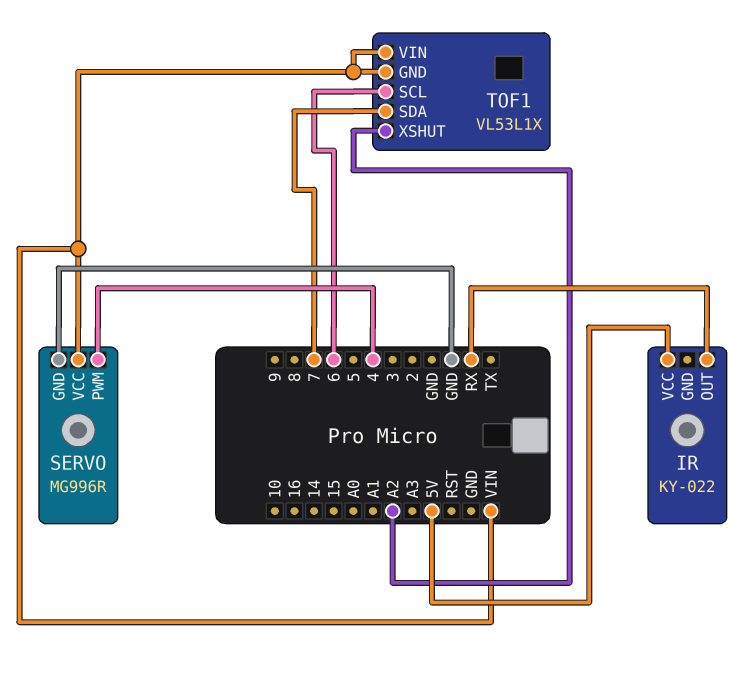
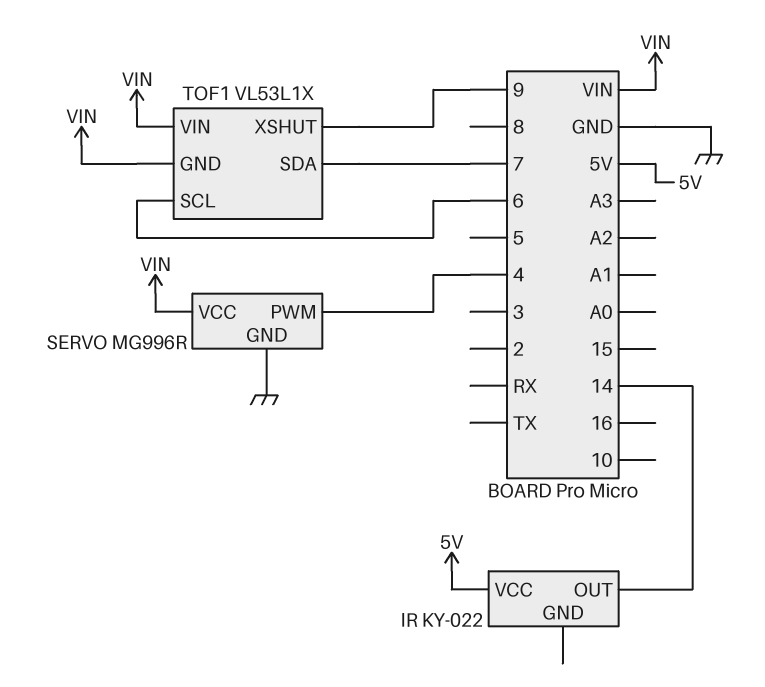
IR pin OUT: RX -> 14
TOF1 pin XSHUT: A2 -> 9

